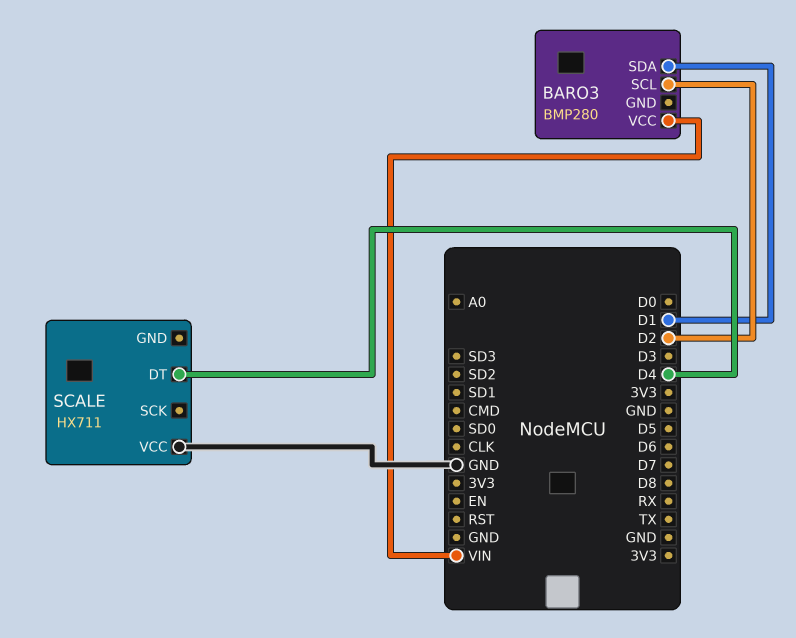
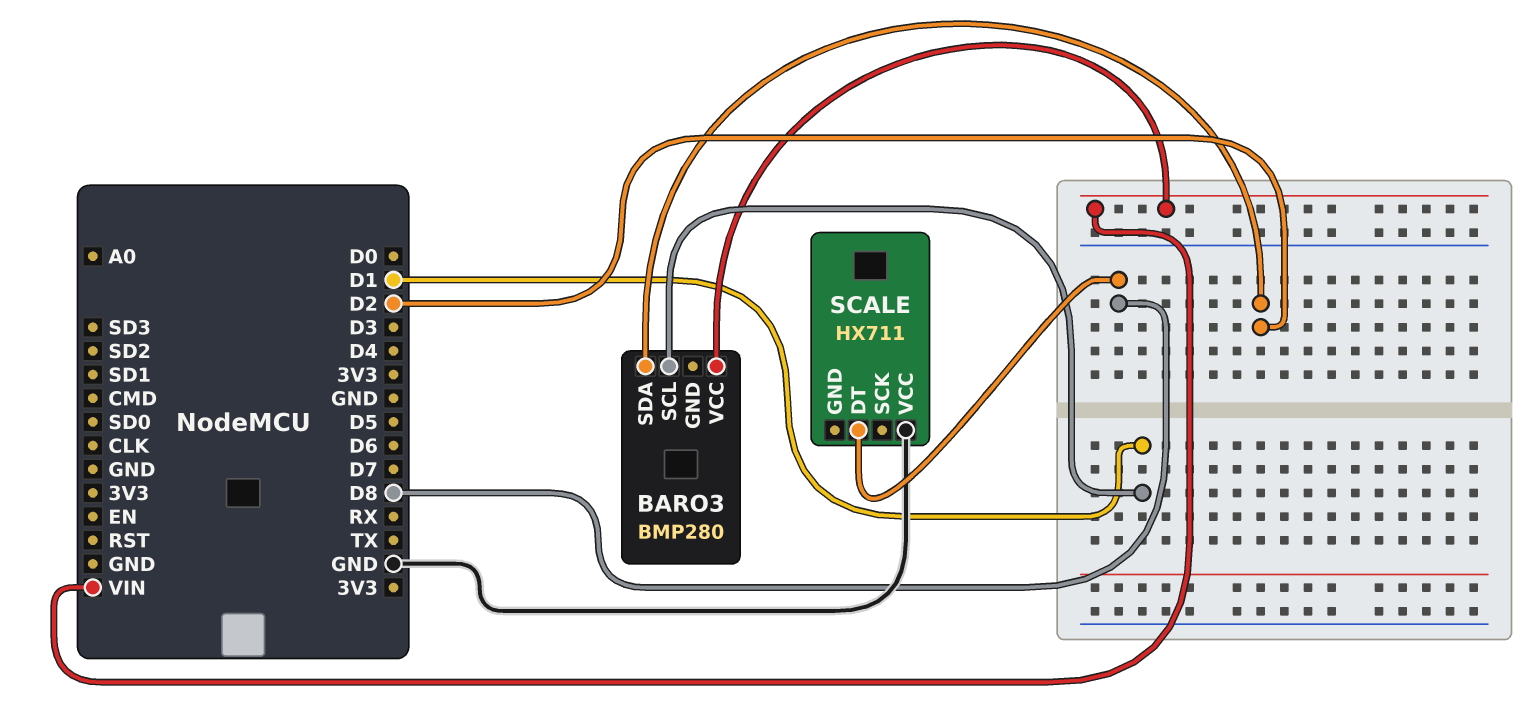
BARO3 pin SCL: D2 -> D1
BARO3 pin SDA: D1 -> D2
SCALE pin DT: D4 -> D8

